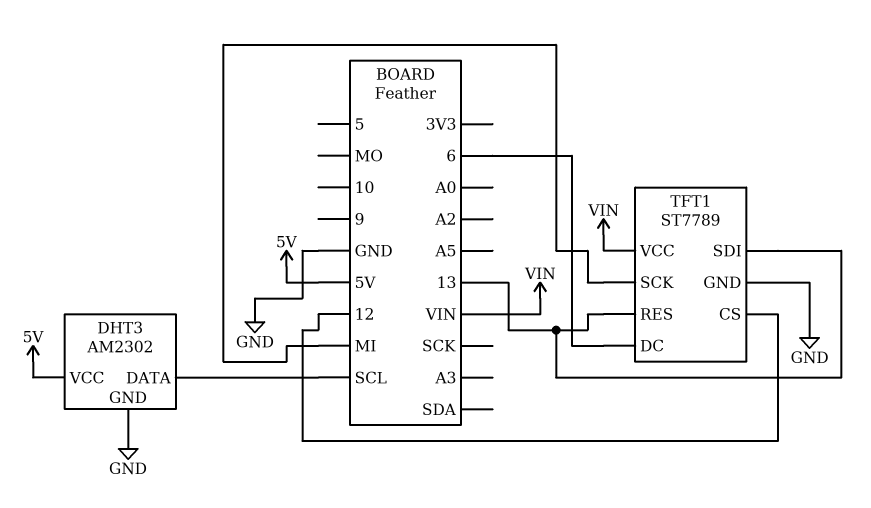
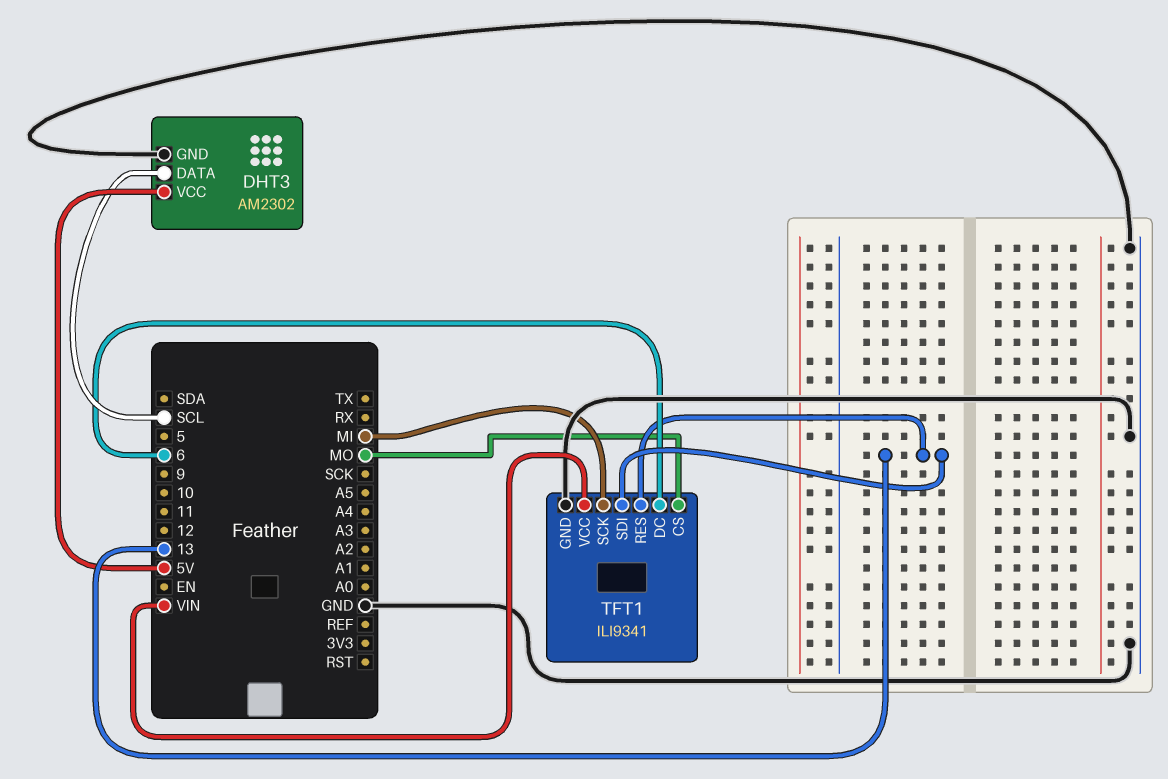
TFT1: ST7789 -> ILI9341
TFT1 pin CS: 12 -> MO

